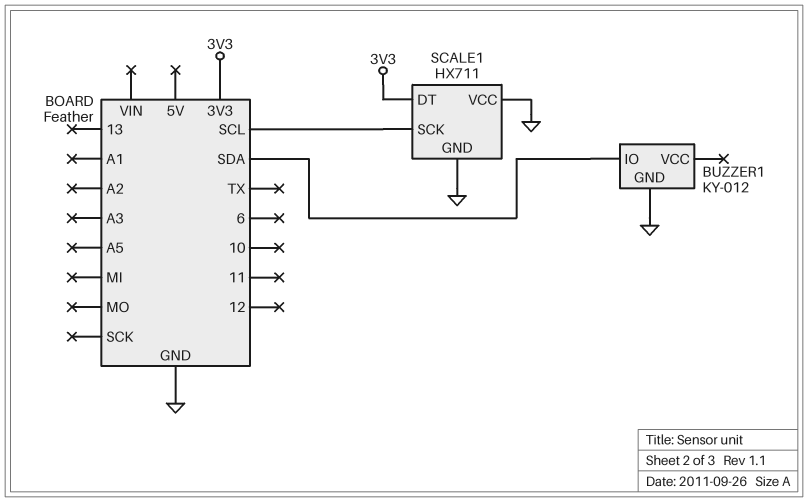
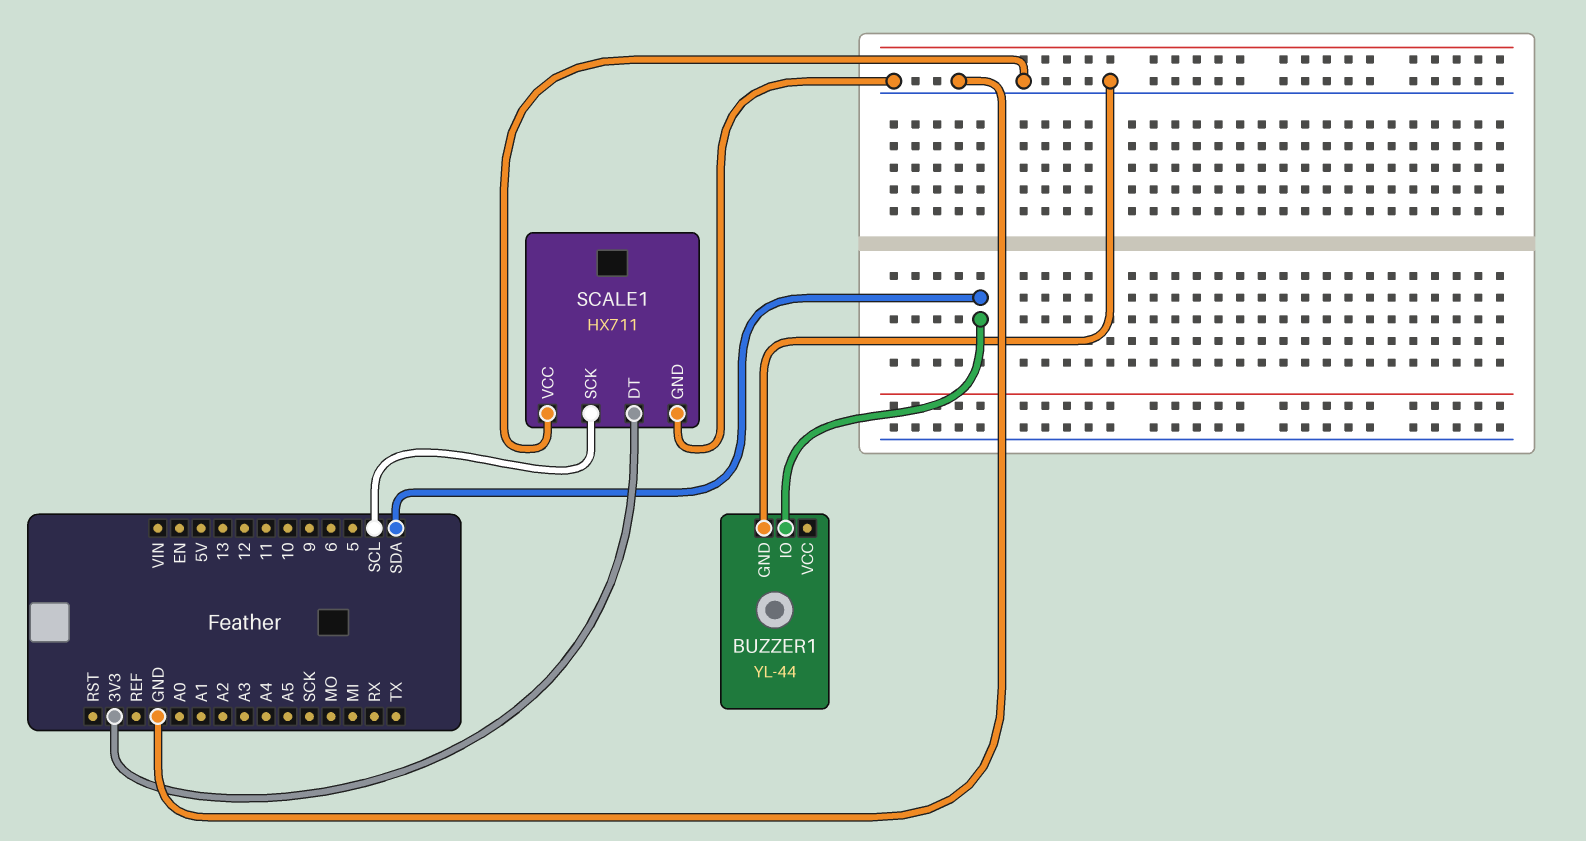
BUZZER1: KY-012 -> YL-44

